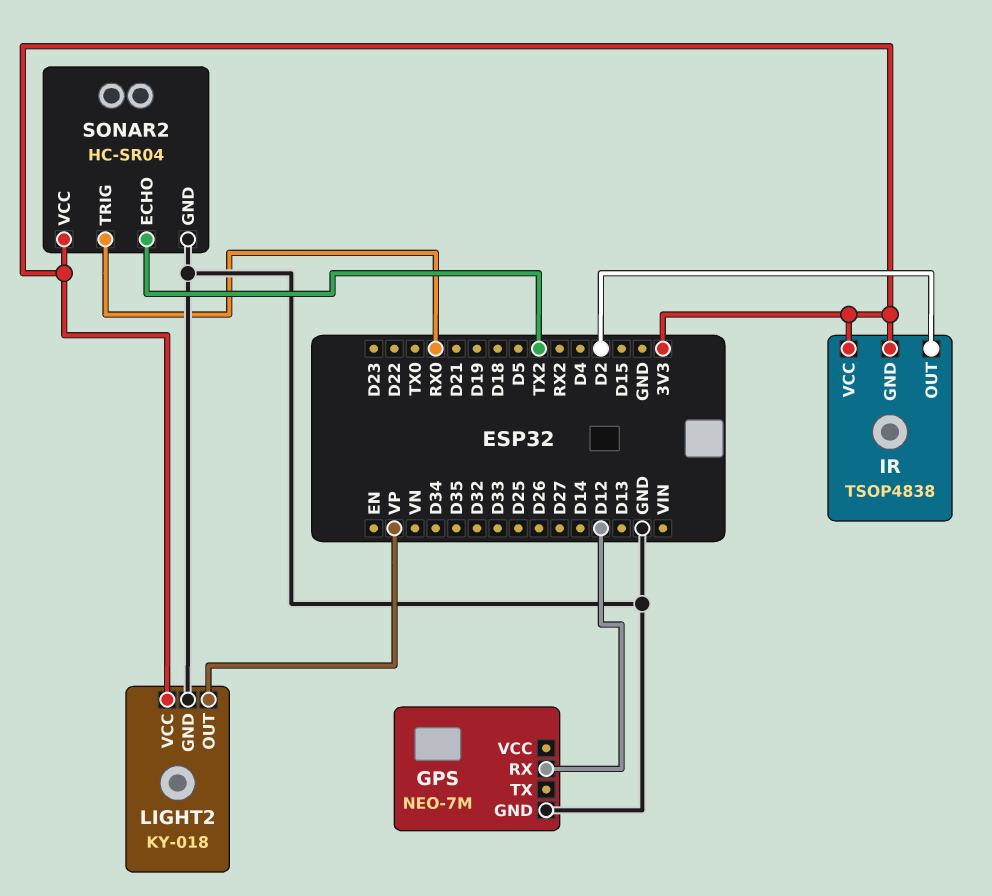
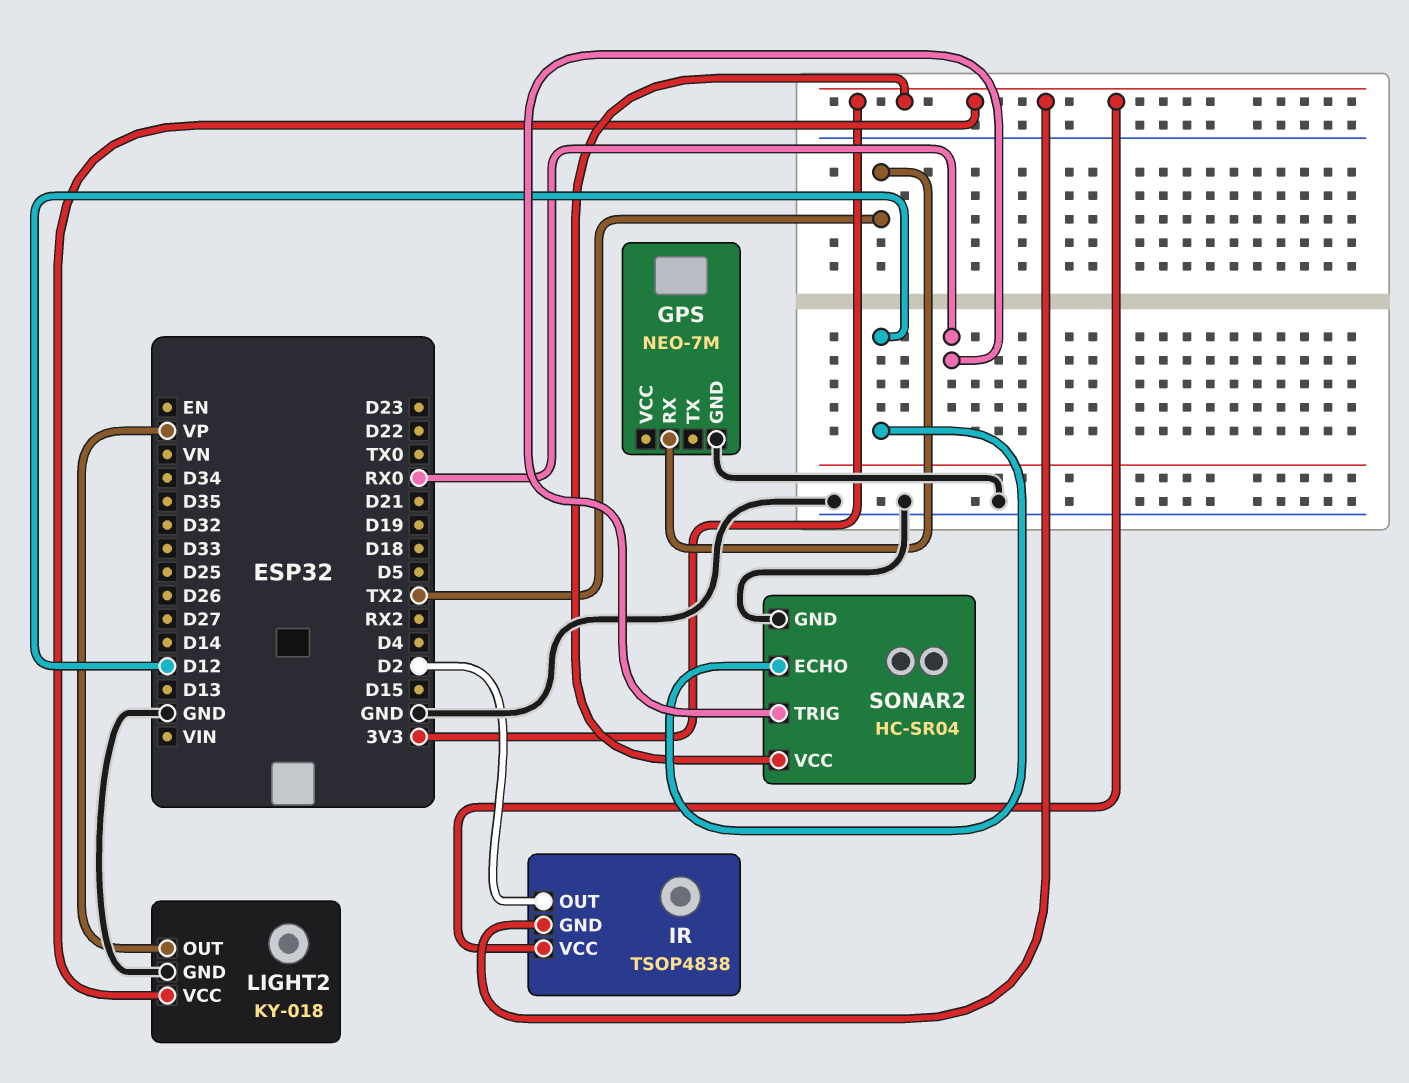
GPS pin RX: D12 -> TX2
SONAR2 pin ECHO: TX2 -> D12

